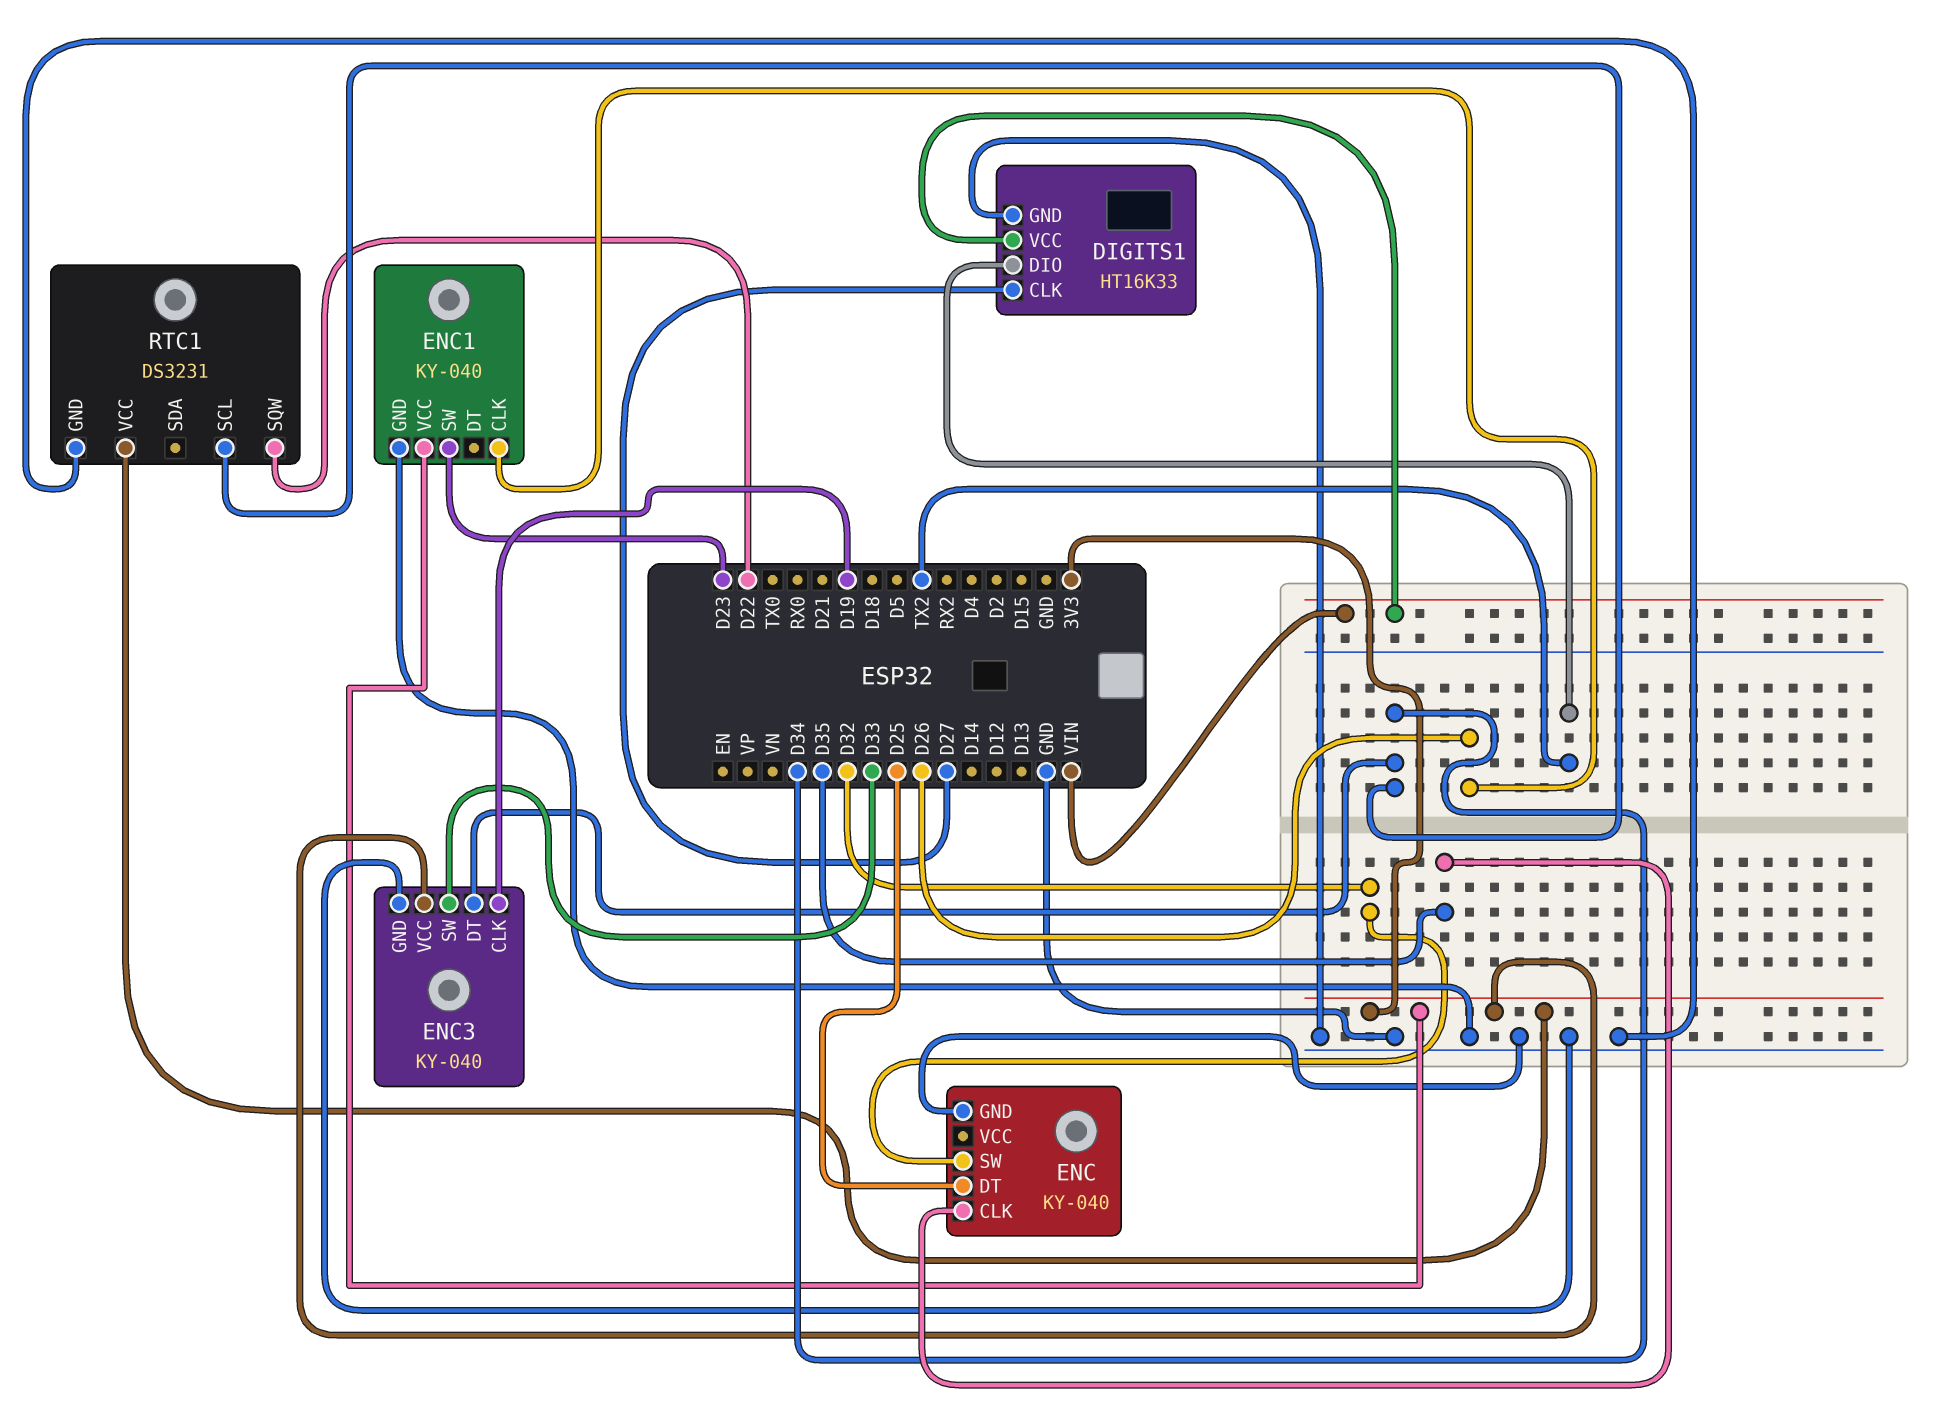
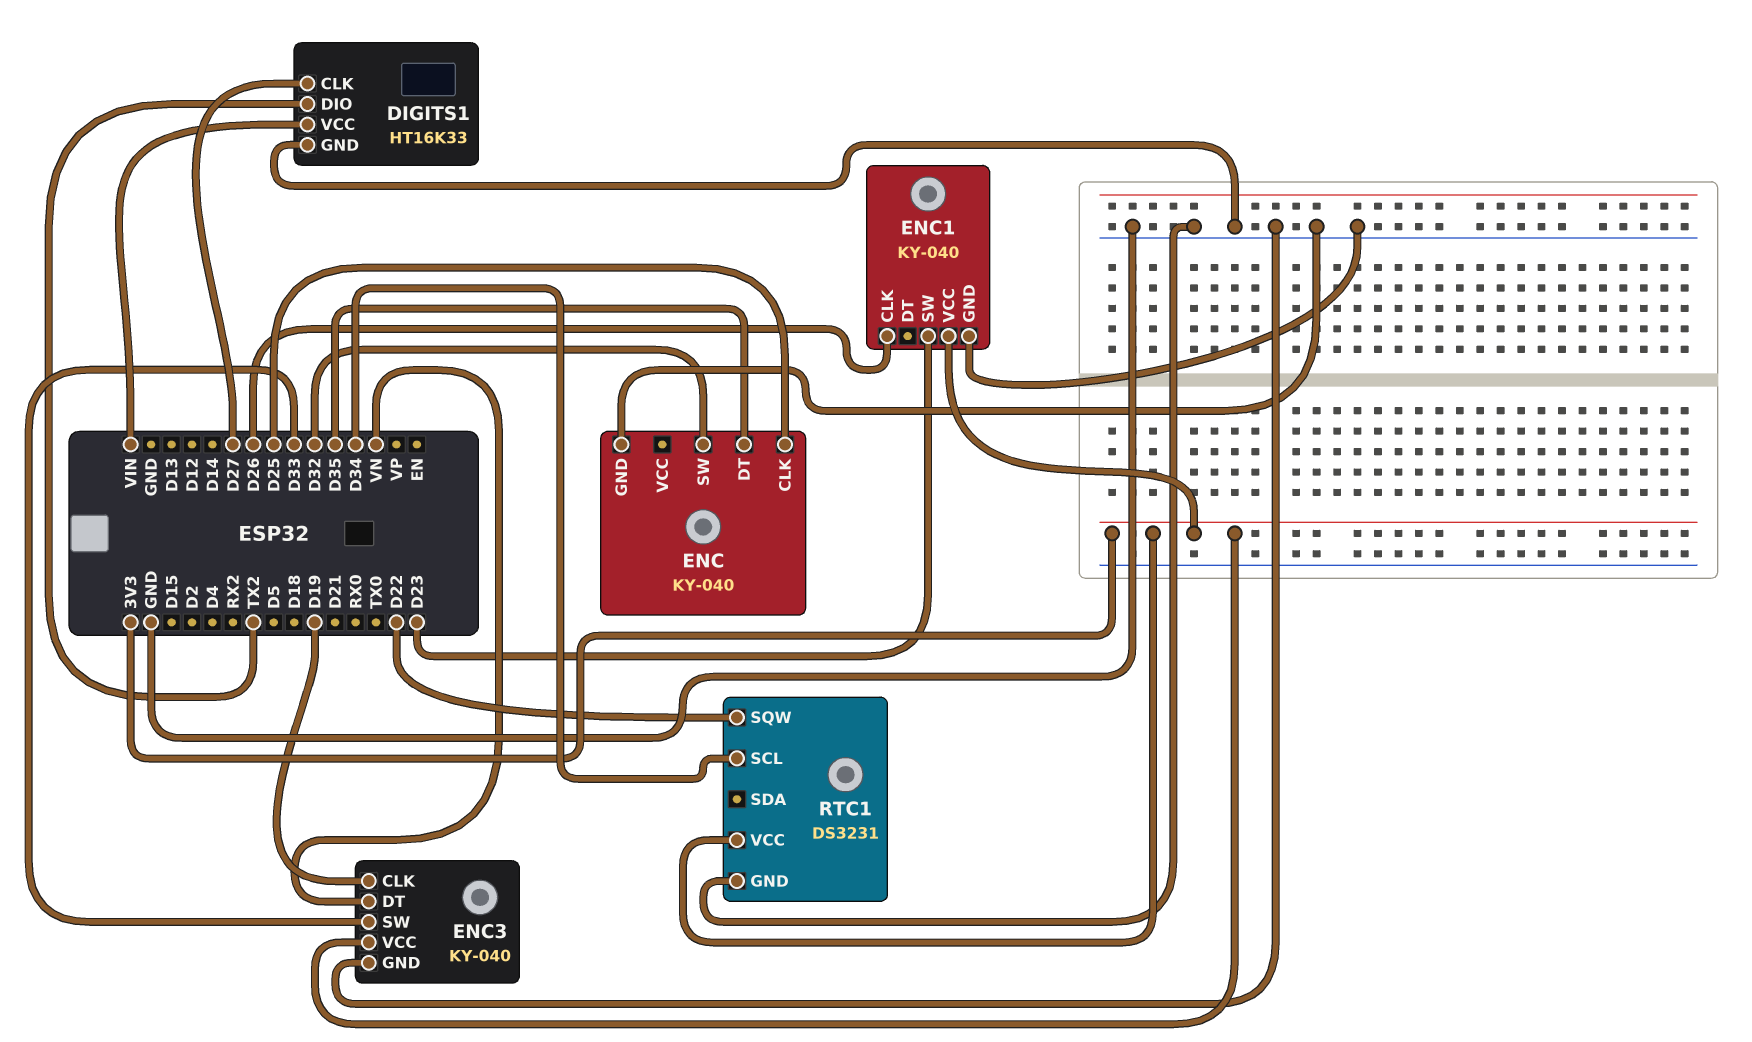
ENC pin CLK: D35 -> D25
ENC pin DT: D25 -> D35
ENC3 pin DT: D34 -> VN

